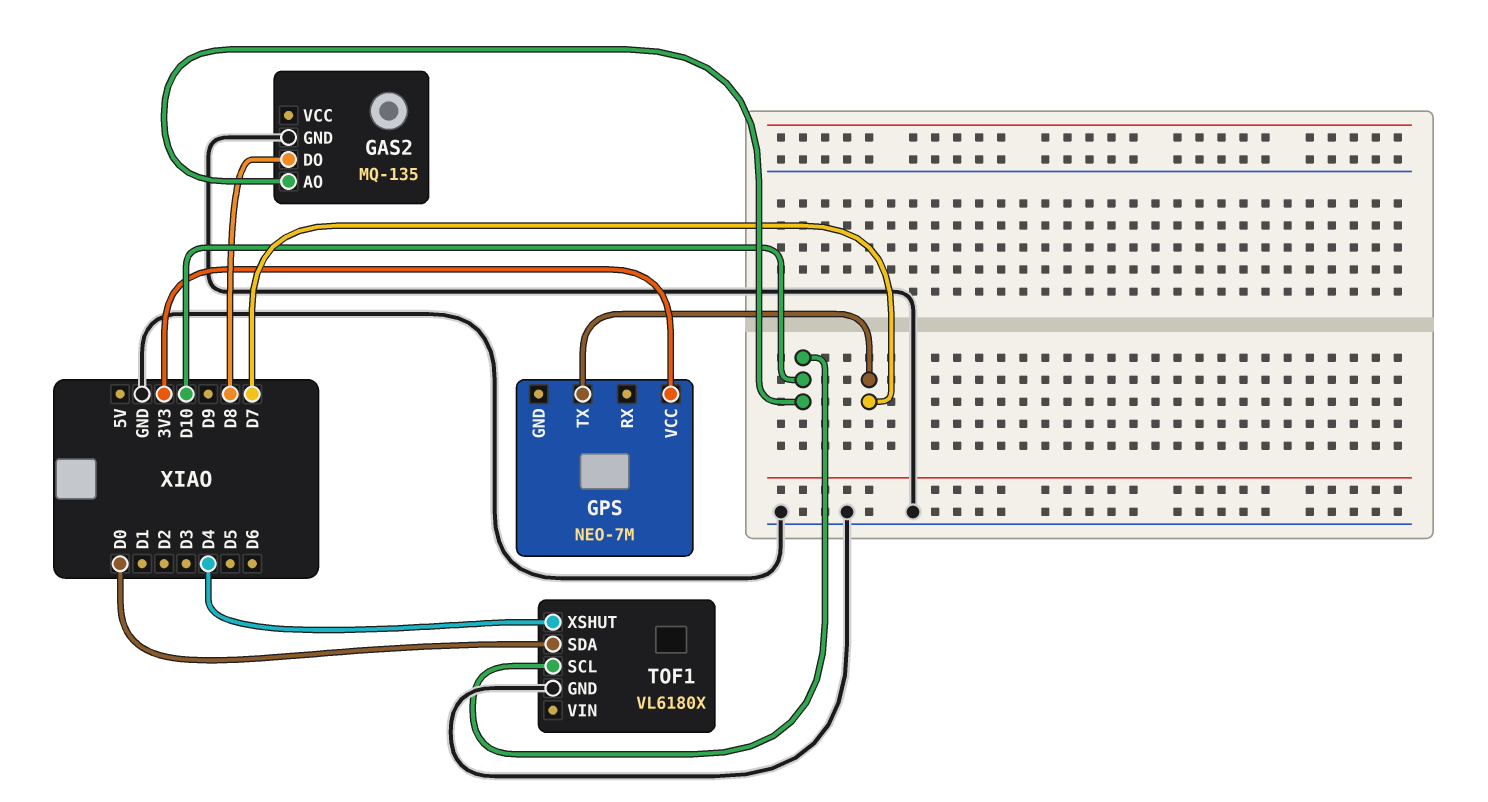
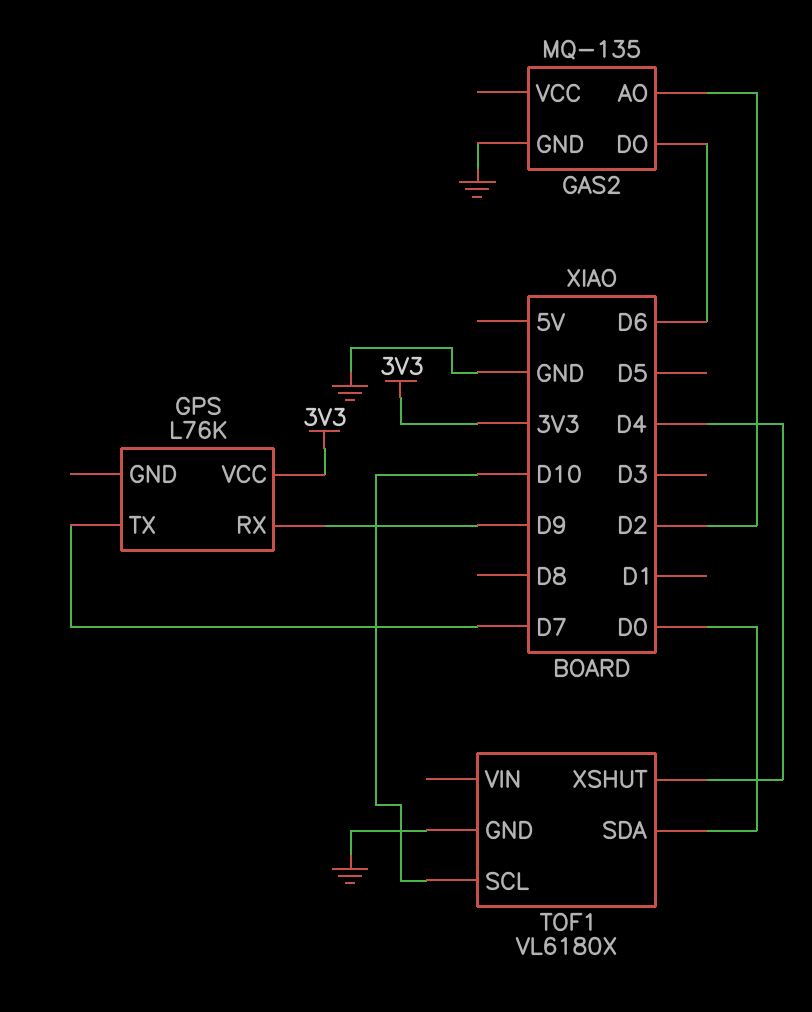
GAS2 pin AO: D10 -> D2
GAS2 pin DO: D8 -> D6
GPS: NEO-7M -> L76K
GPS pin RX: none -> D9

